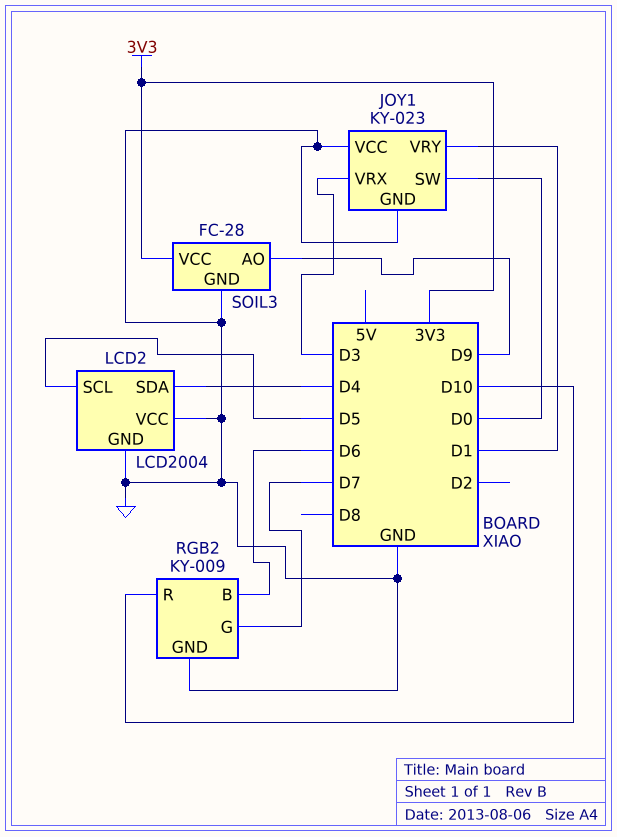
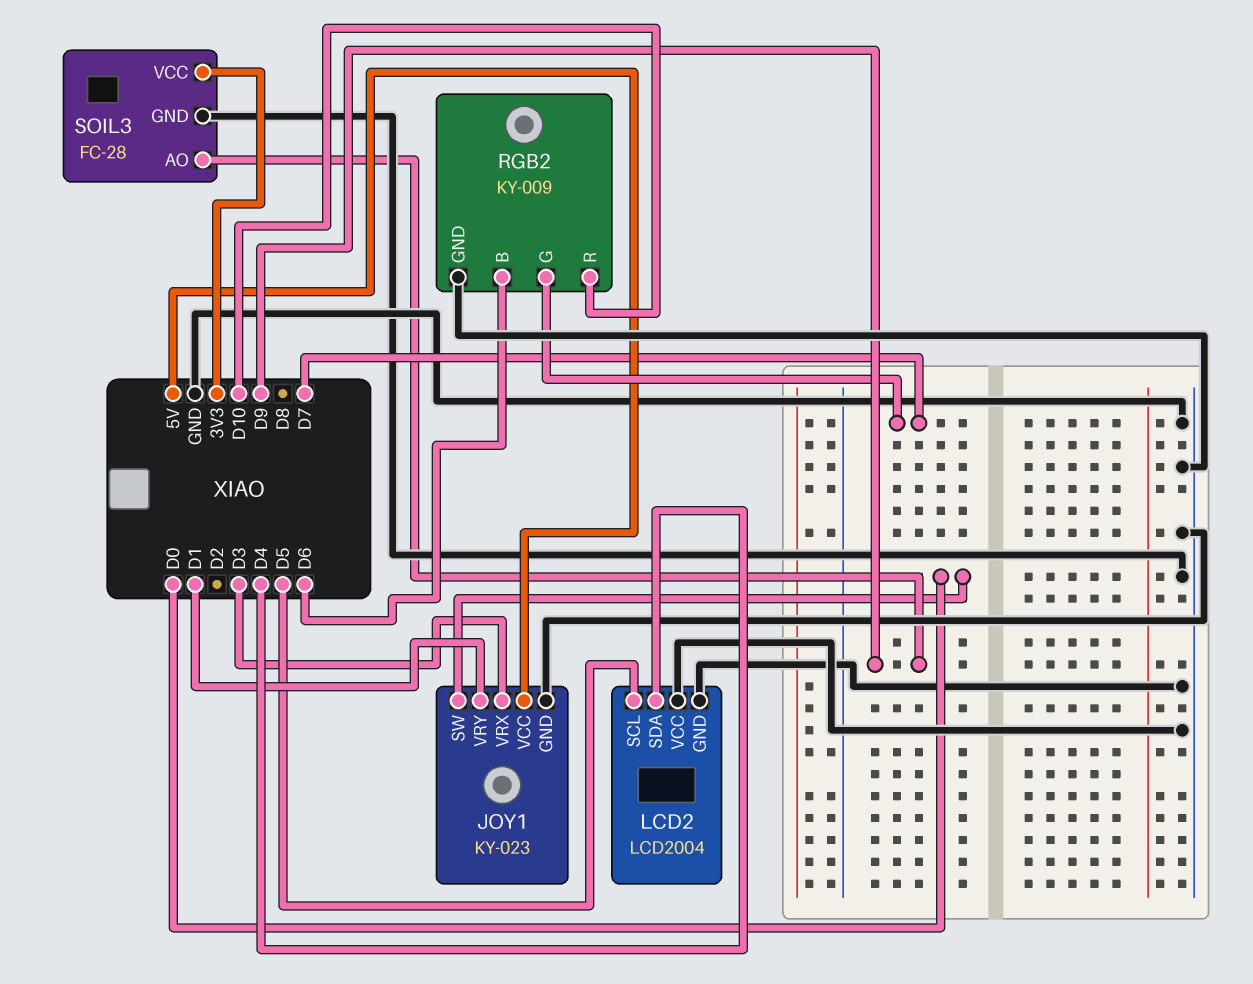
JOY1 pin VCC: GND -> 5V

